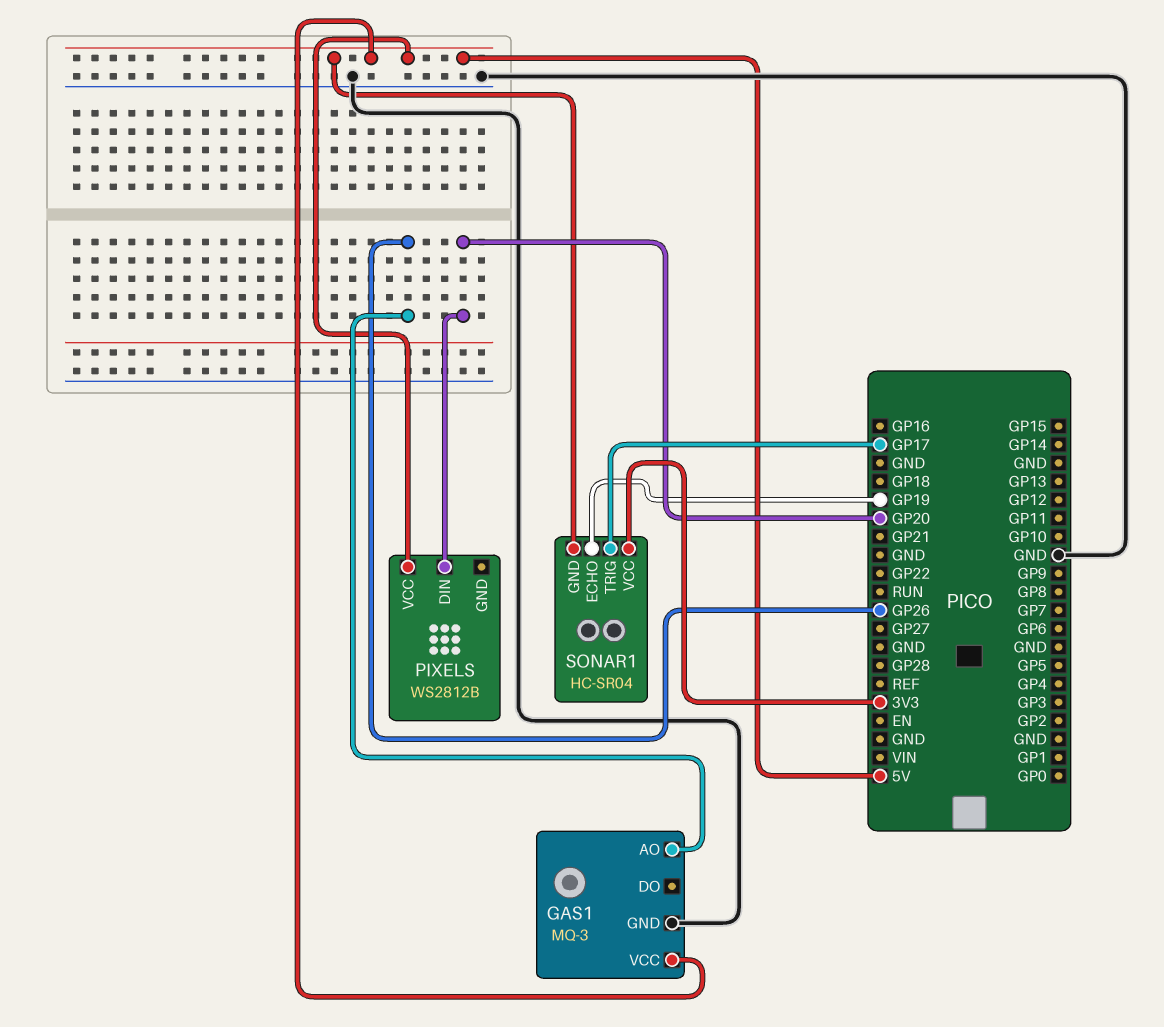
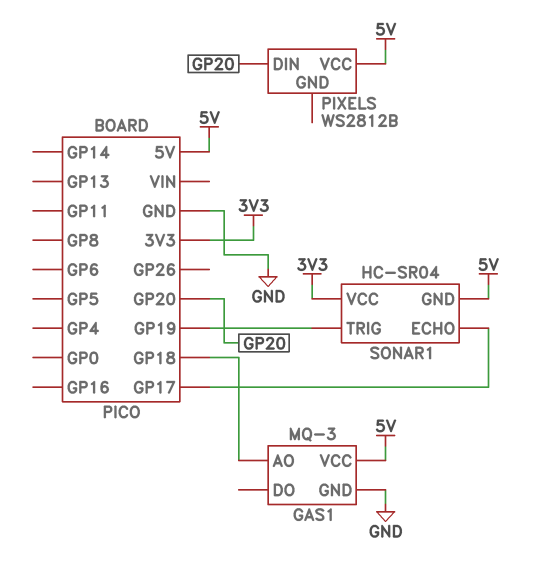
GAS1 pin AO: GP26 -> GP18
SONAR1 pin ECHO: GP19 -> GP17
SONAR1 pin TRIG: GP17 -> GP19

